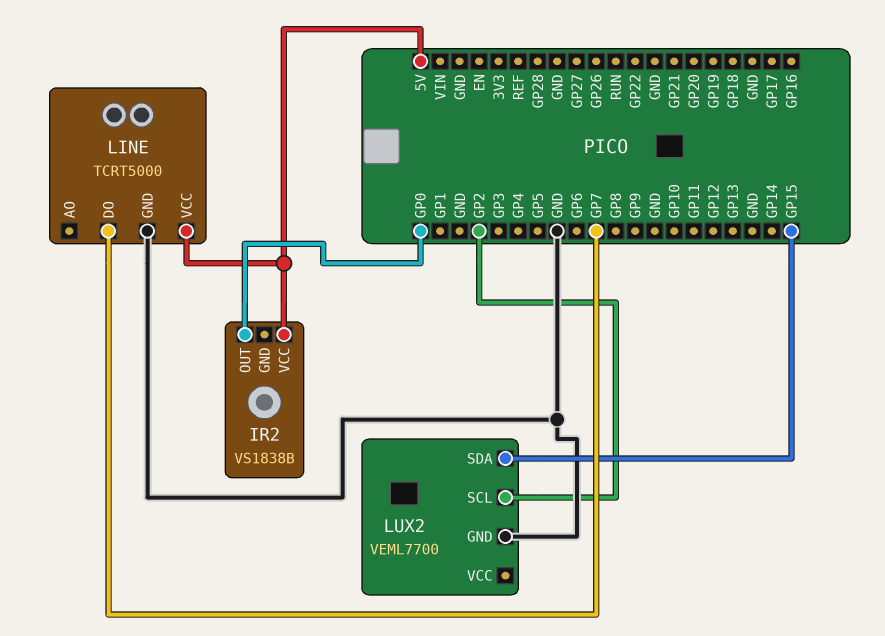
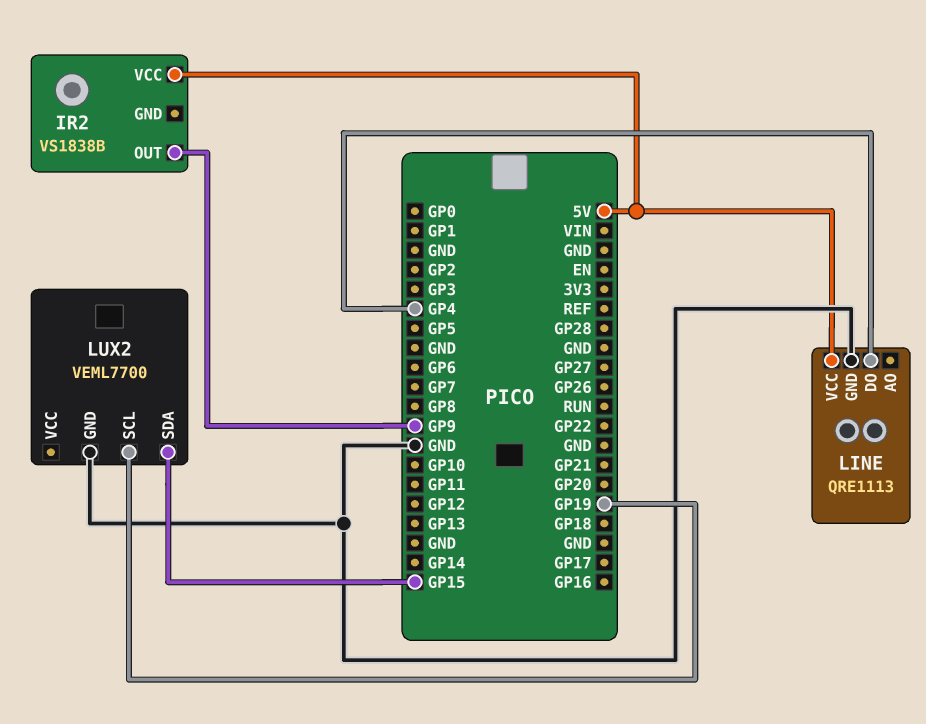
IR2 pin OUT: GP0 -> GP9
LINE: TCRT5000 -> QRE1113
LINE pin DO: GP7 -> GP4
LUX2 pin SCL: GP2 -> GP19

